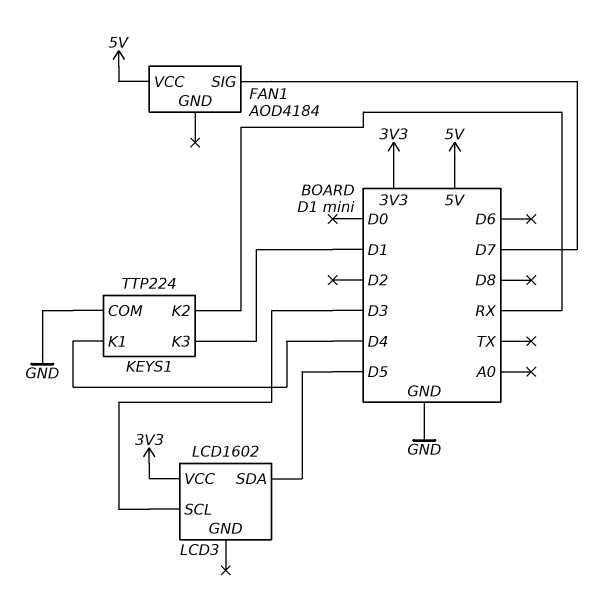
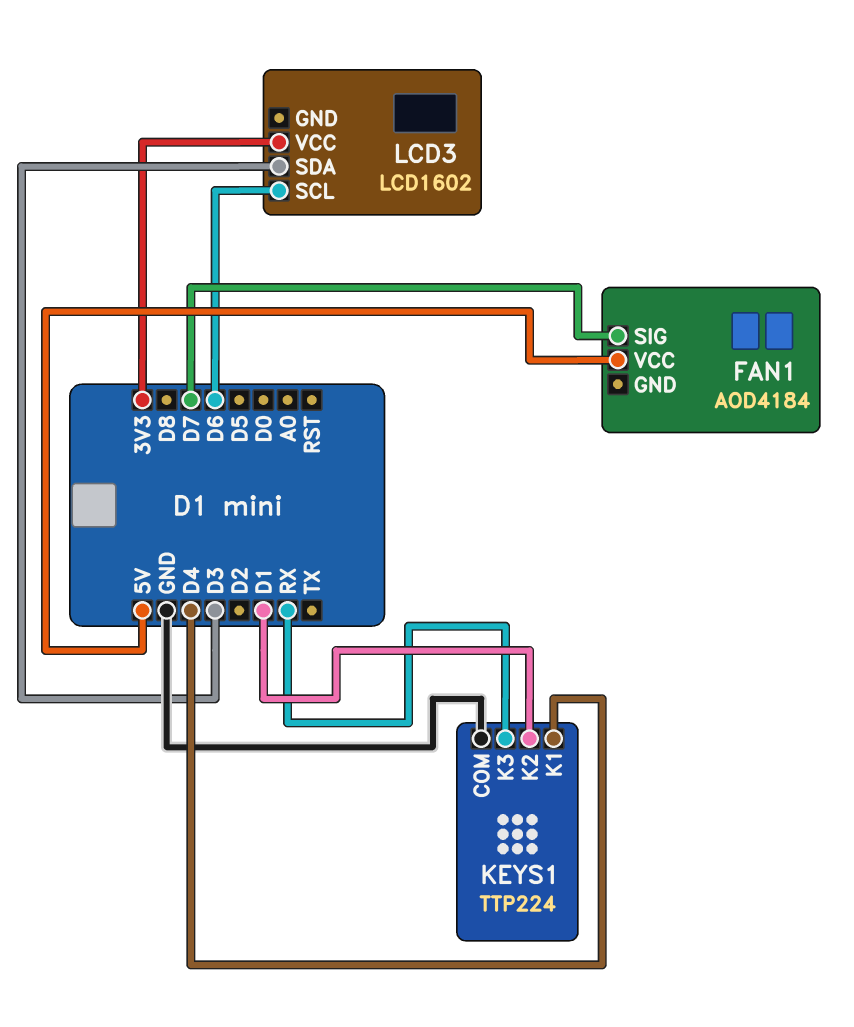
KEYS1 pin K2: RX -> D1
KEYS1 pin K3: D1 -> RX
LCD3 pin SCL: D3 -> D6
LCD3 pin SDA: D5 -> D3

